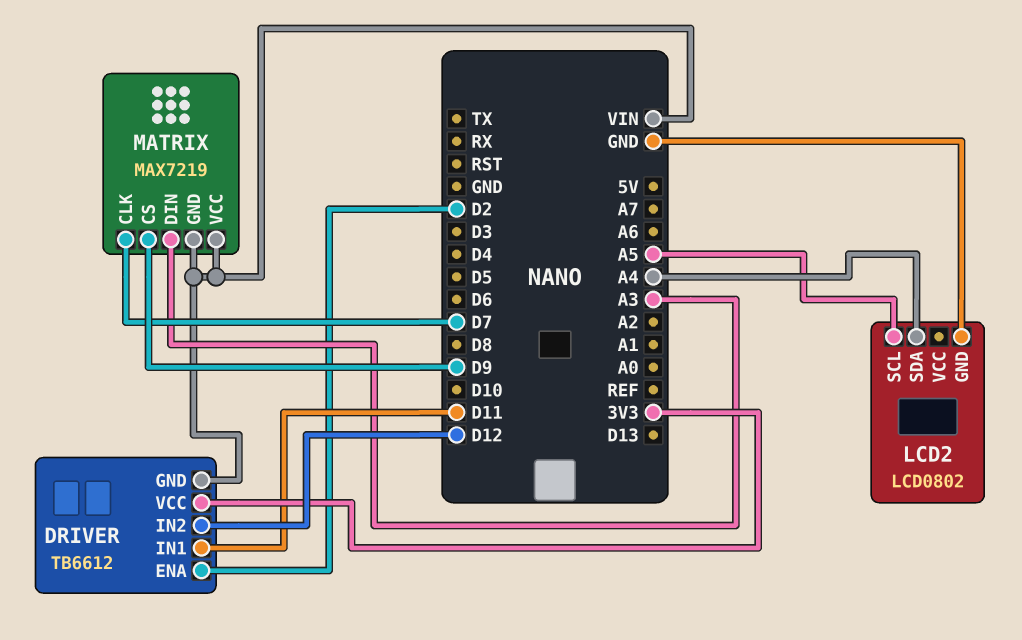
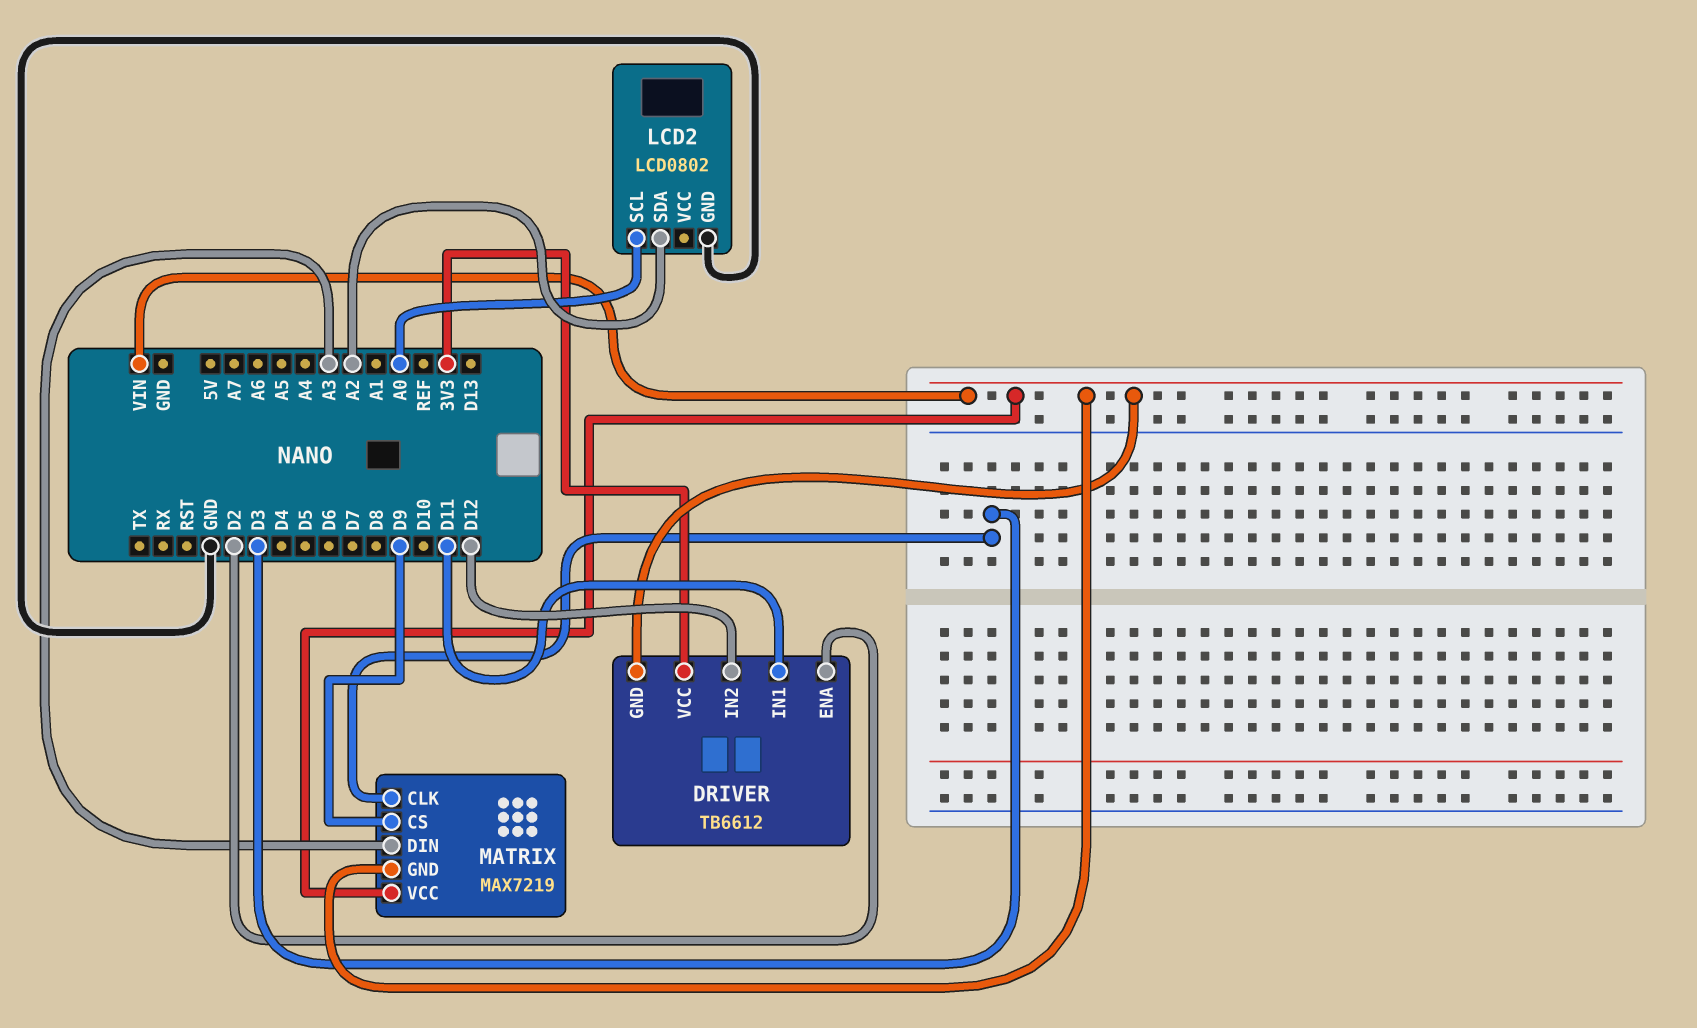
LCD2 pin SCL: A5 -> A0
LCD2 pin SDA: A4 -> A2
MATRIX pin CLK: D7 -> D3

